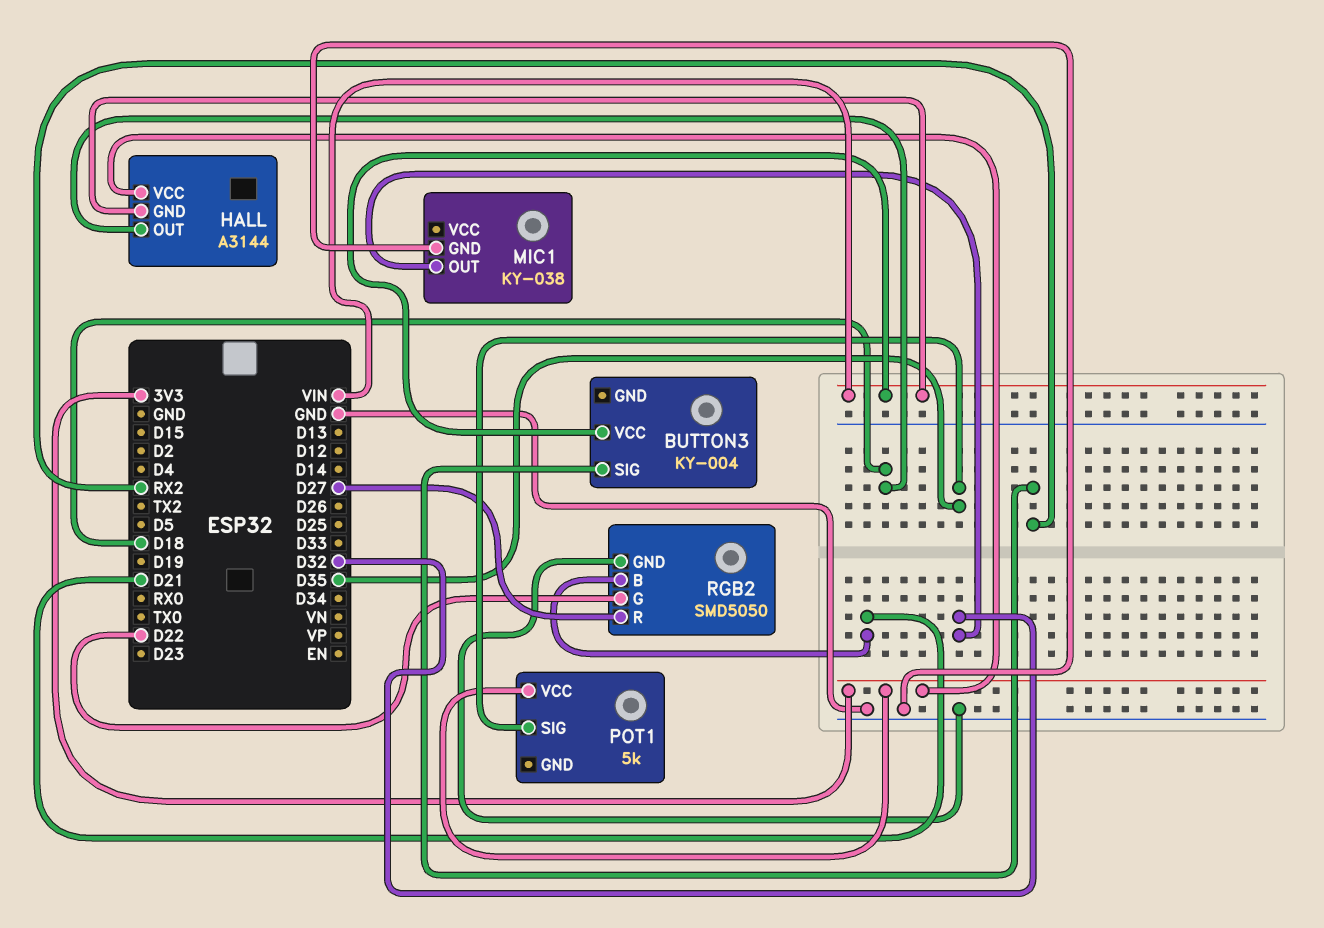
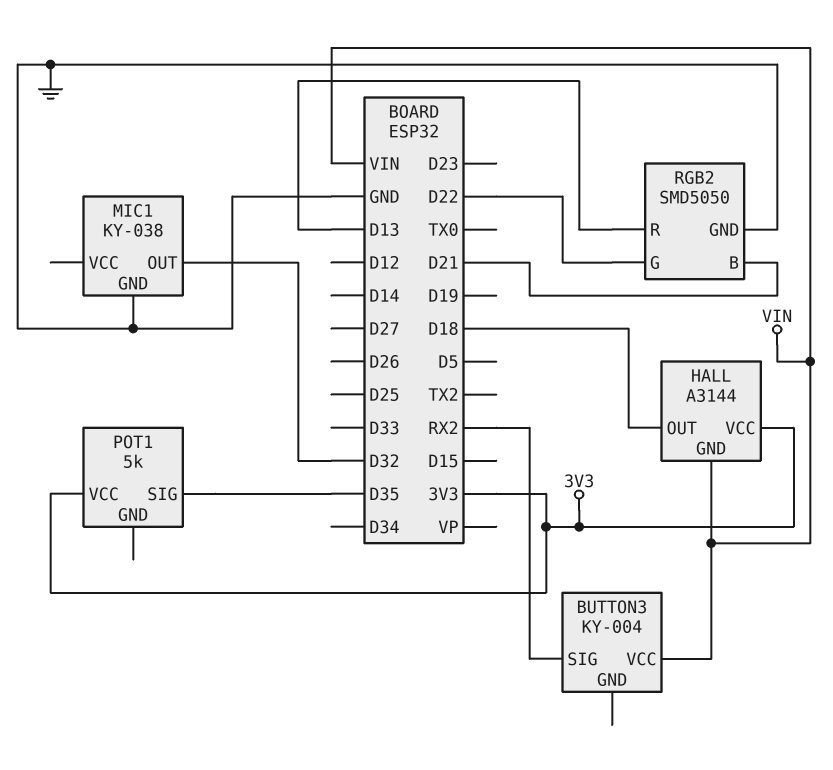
RGB2 pin R: D27 -> D13

